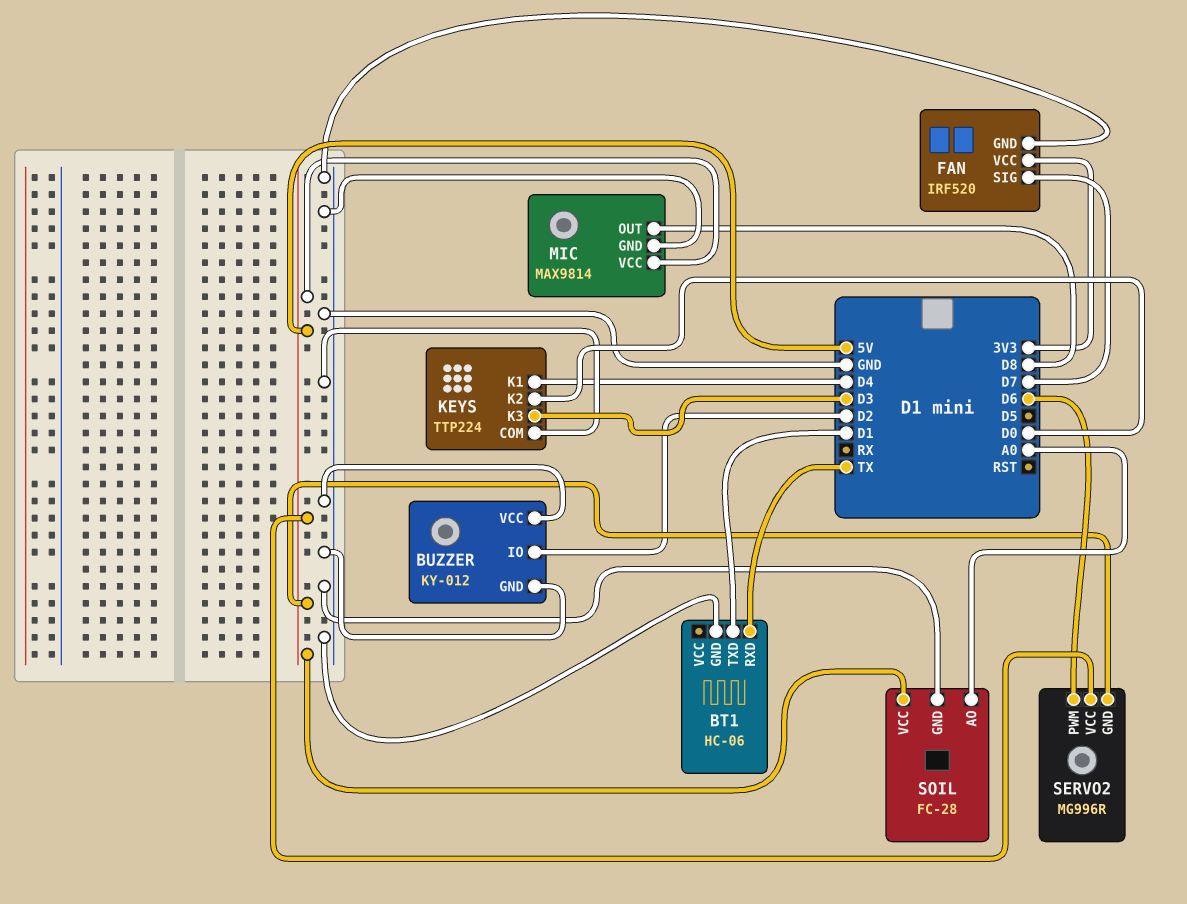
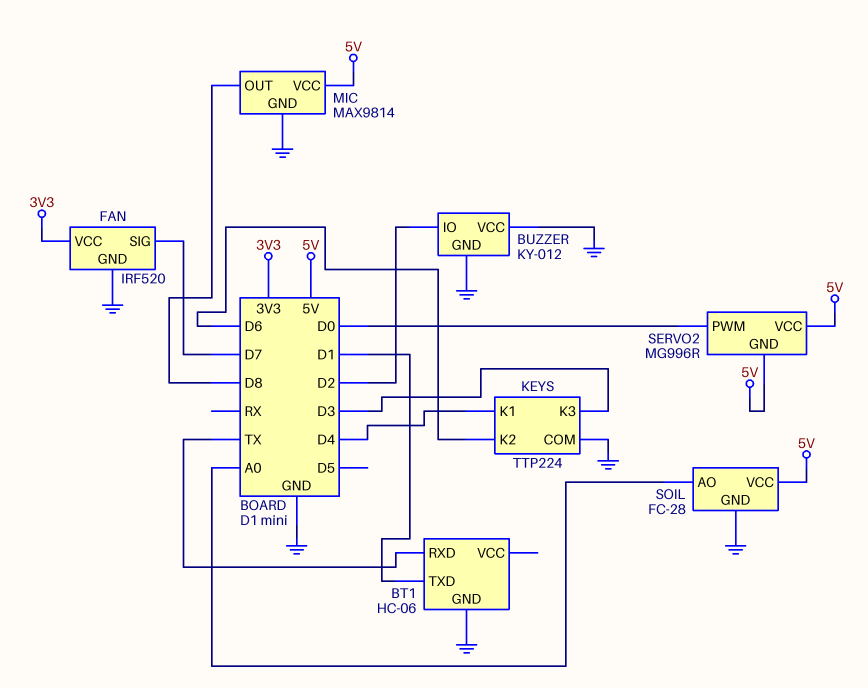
KEYS pin K2: D0 -> D6
SERVO2 pin PWM: D6 -> D0

